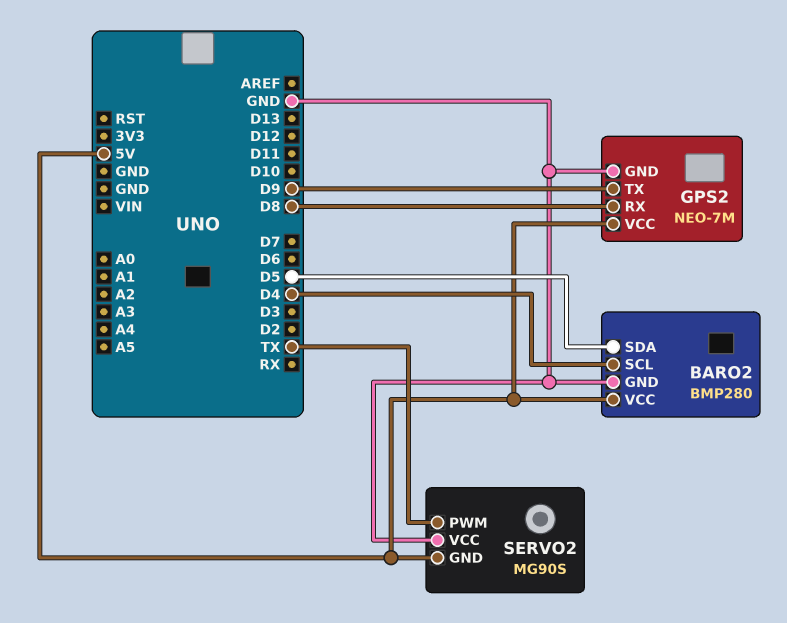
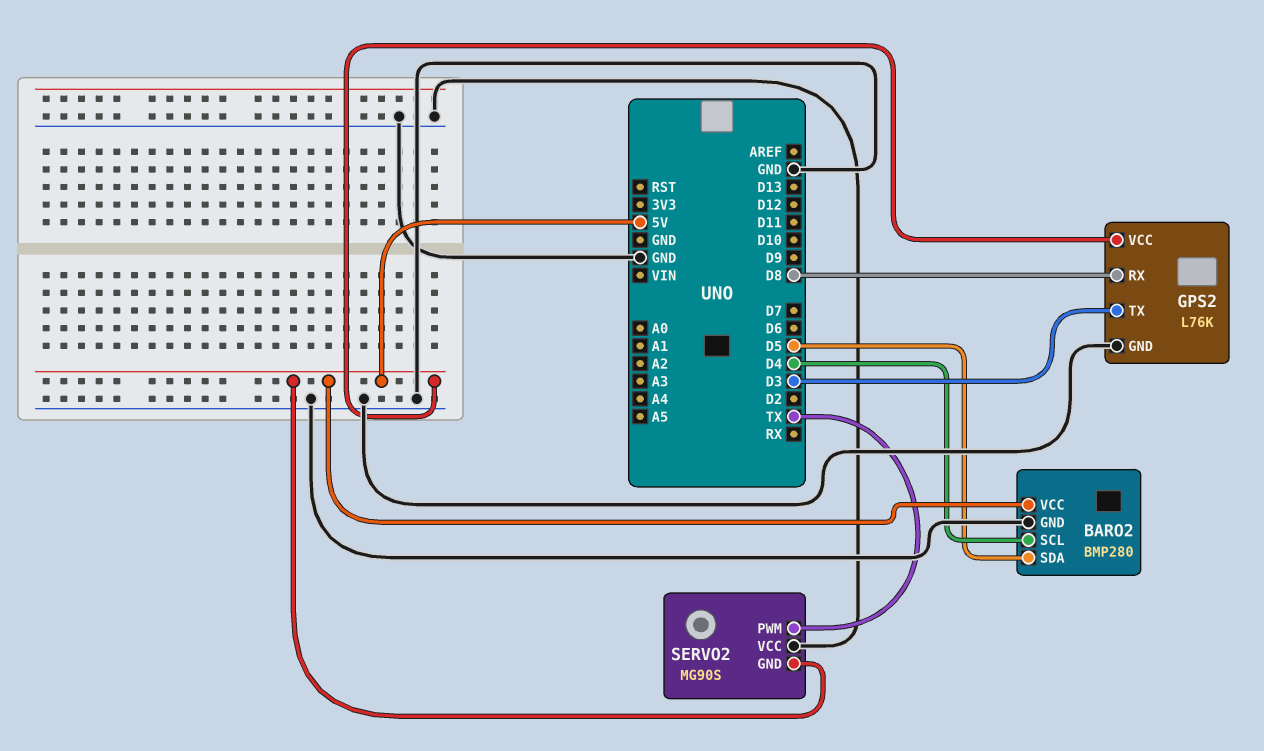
GPS2: NEO-7M -> L76K
GPS2 pin TX: D9 -> D3

